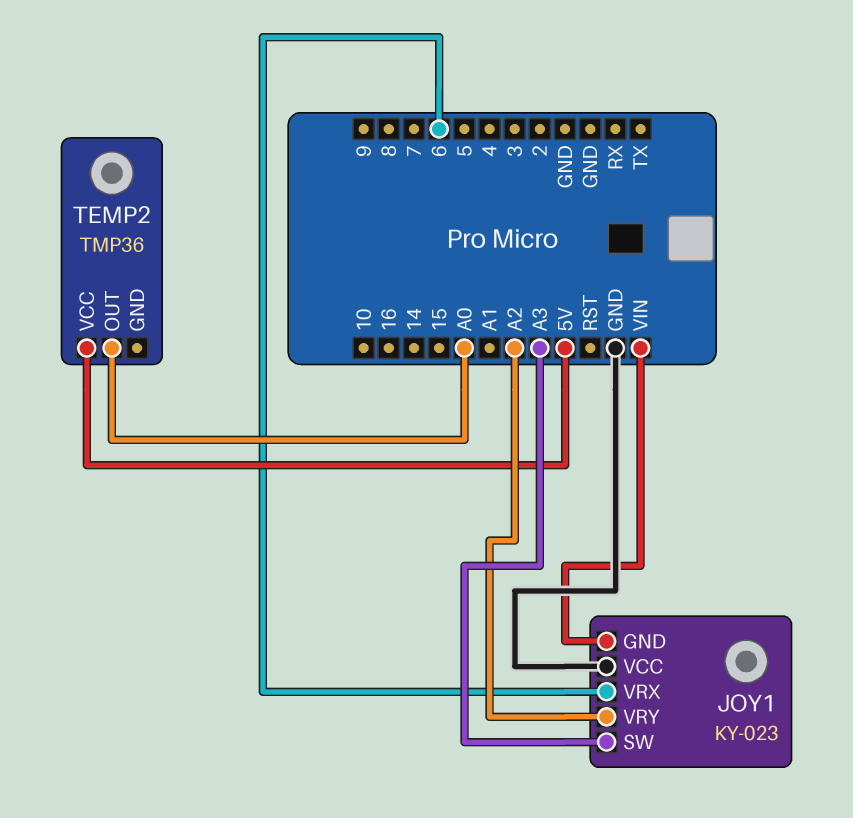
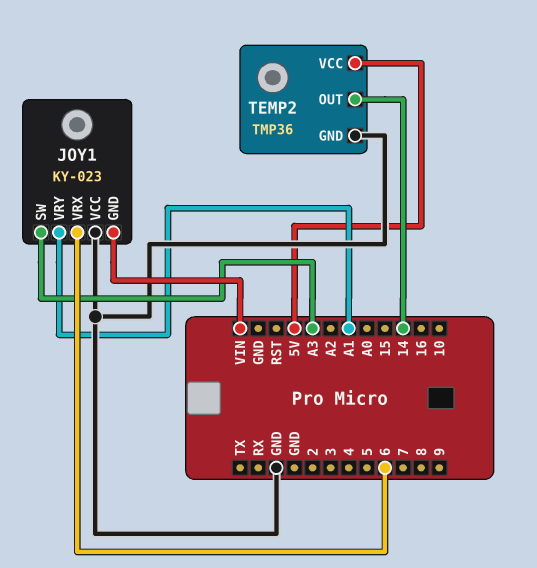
JOY1 pin VRY: A2 -> A1
TEMP2 pin GND: none -> GND
TEMP2 pin OUT: A0 -> 14

